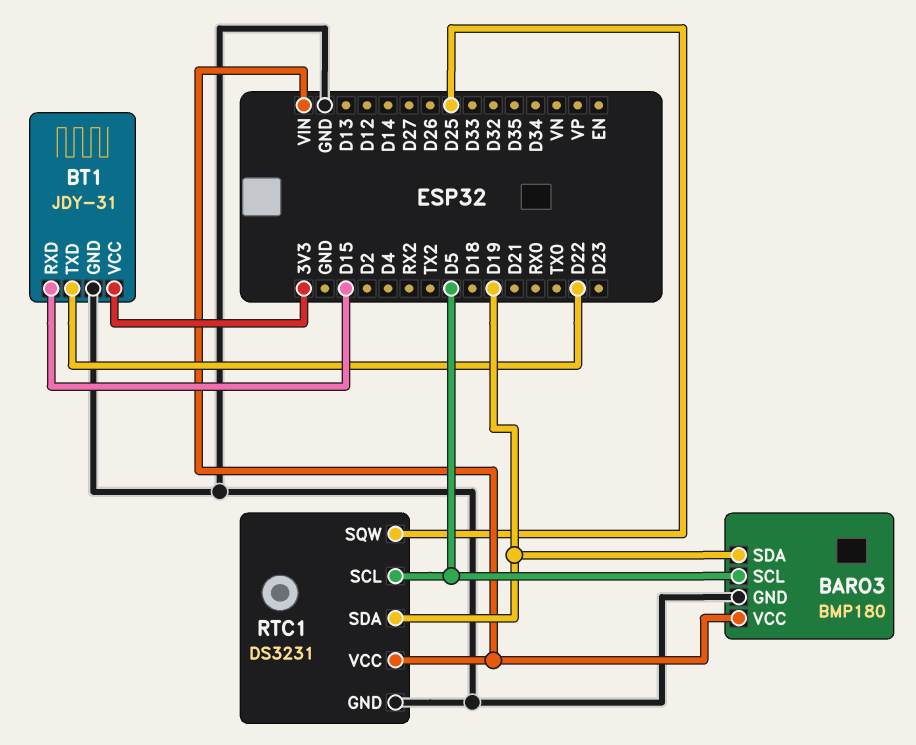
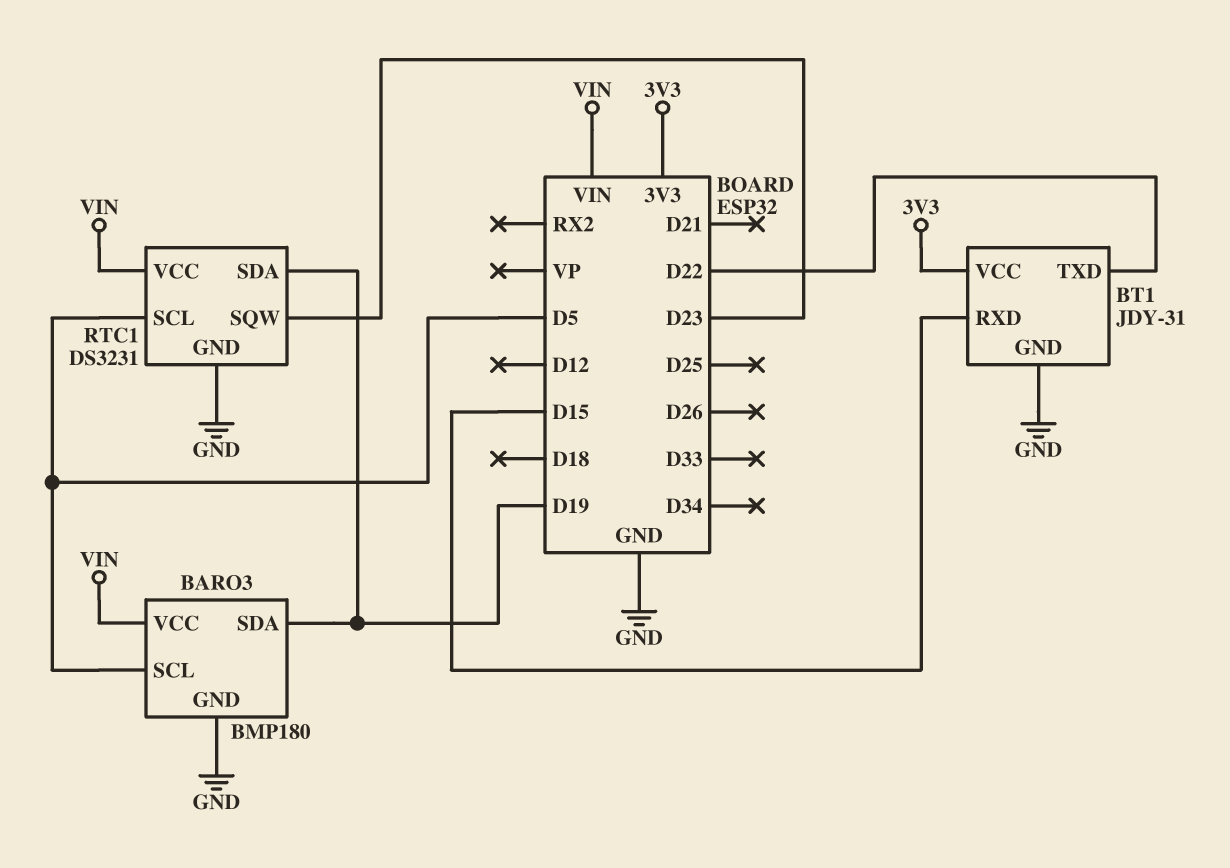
RTC1 pin SQW: D25 -> D23

